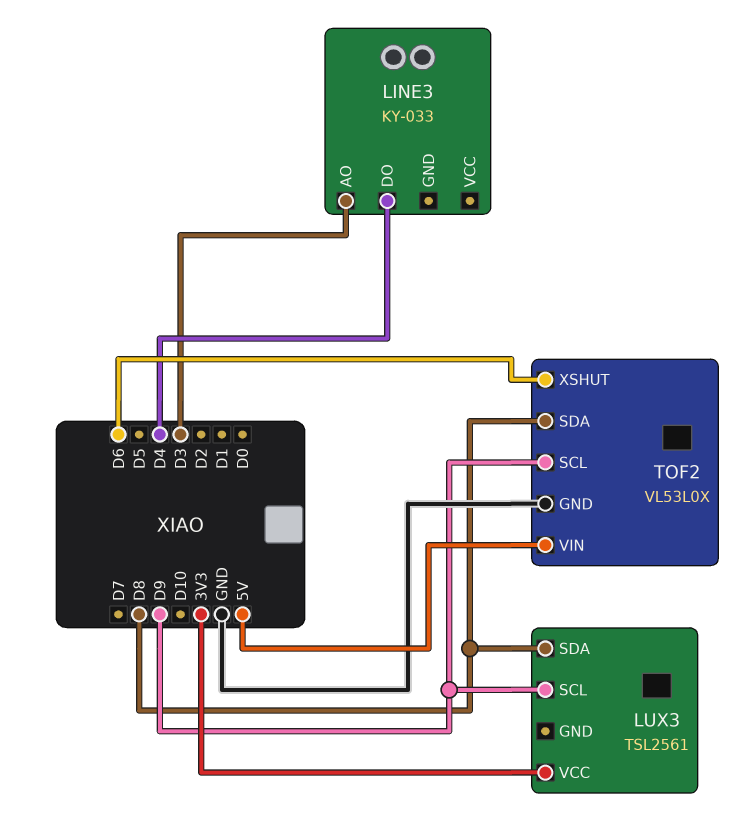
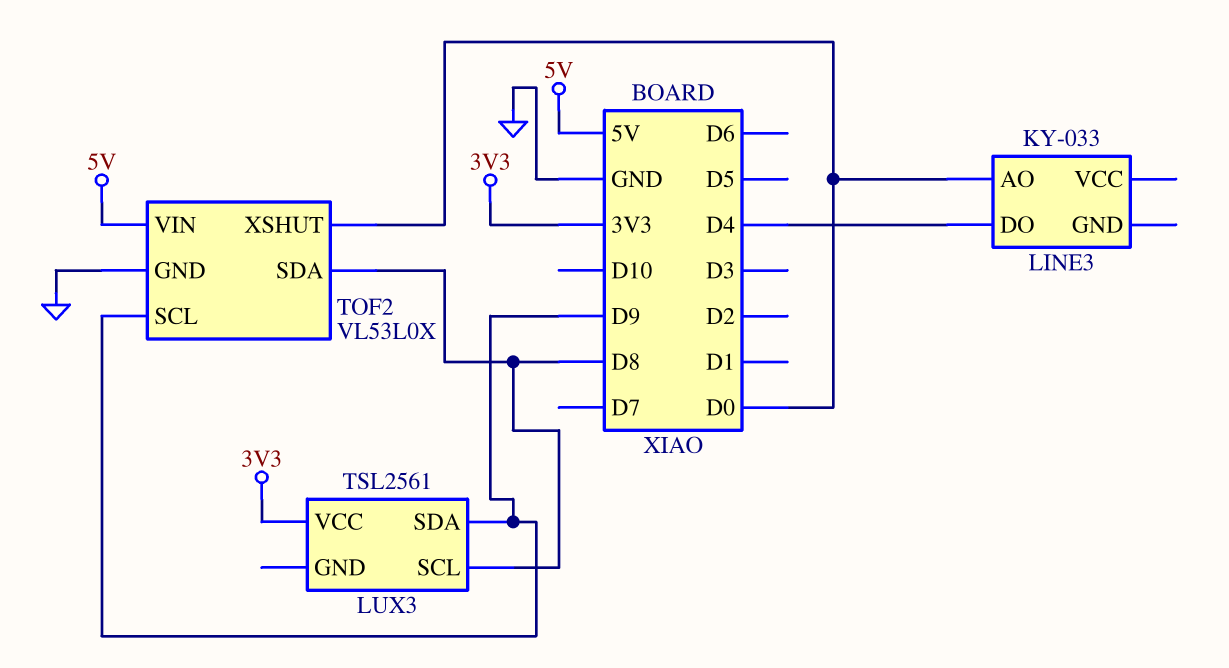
LINE3 pin AO: D3 -> D0
LUX3 pin SCL: D9 -> D8
LUX3 pin SDA: D8 -> D9
TOF2 pin XSHUT: D6 -> D0

